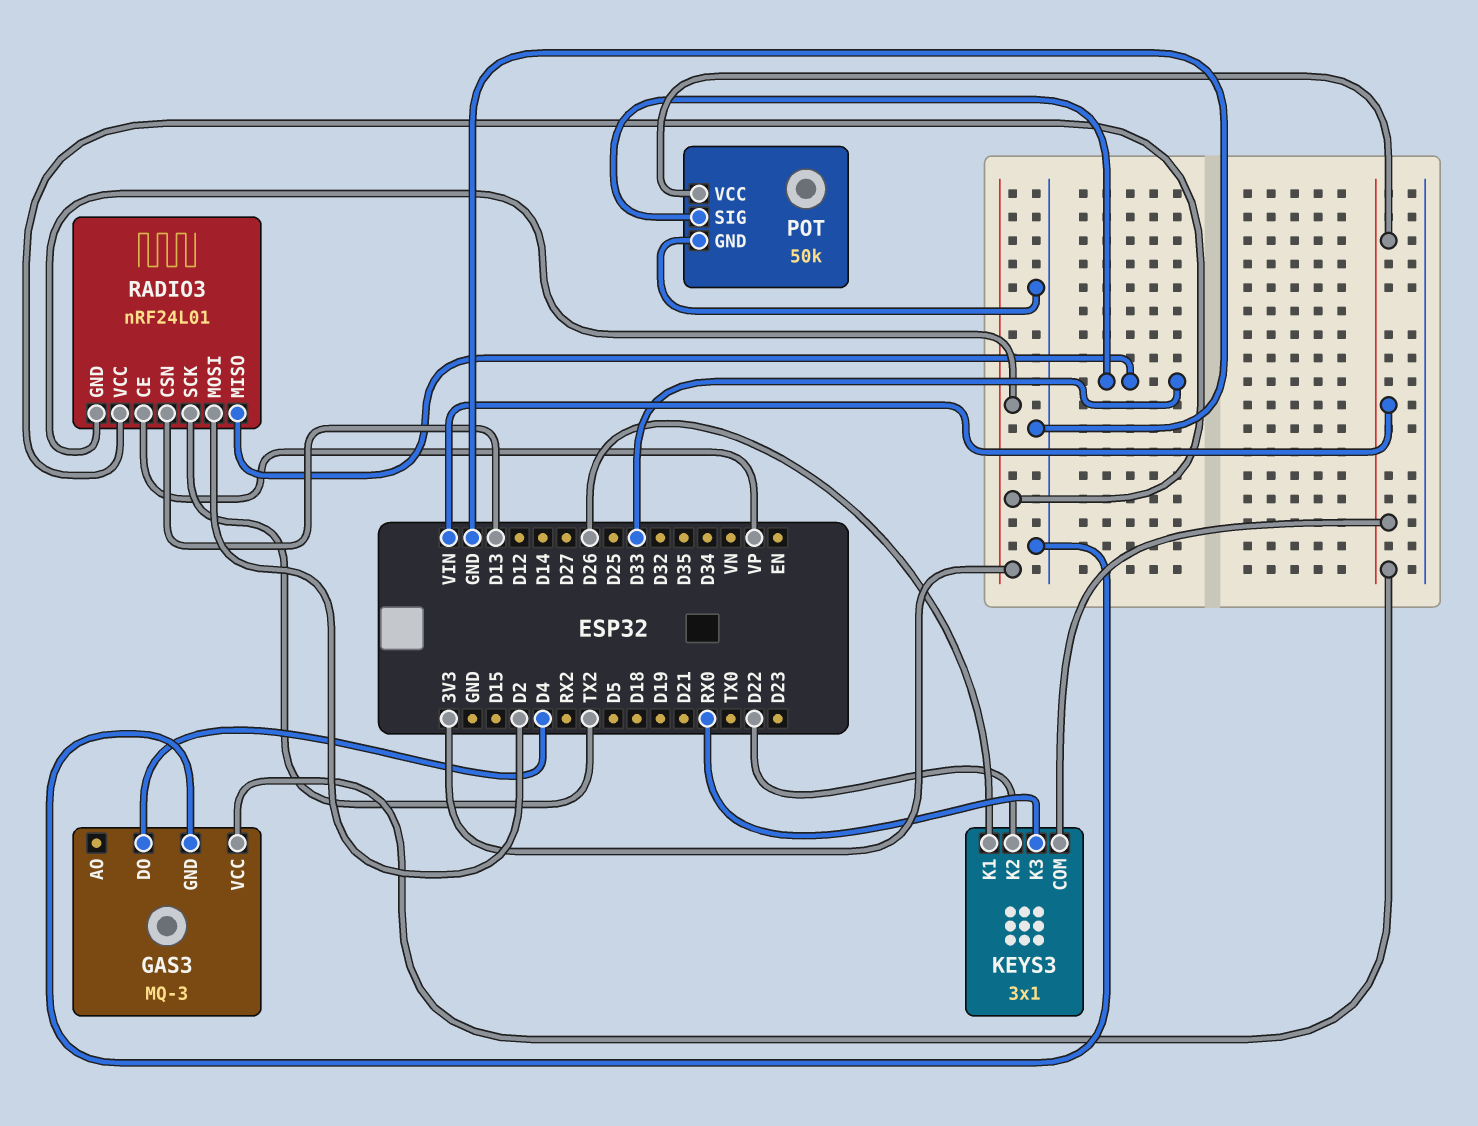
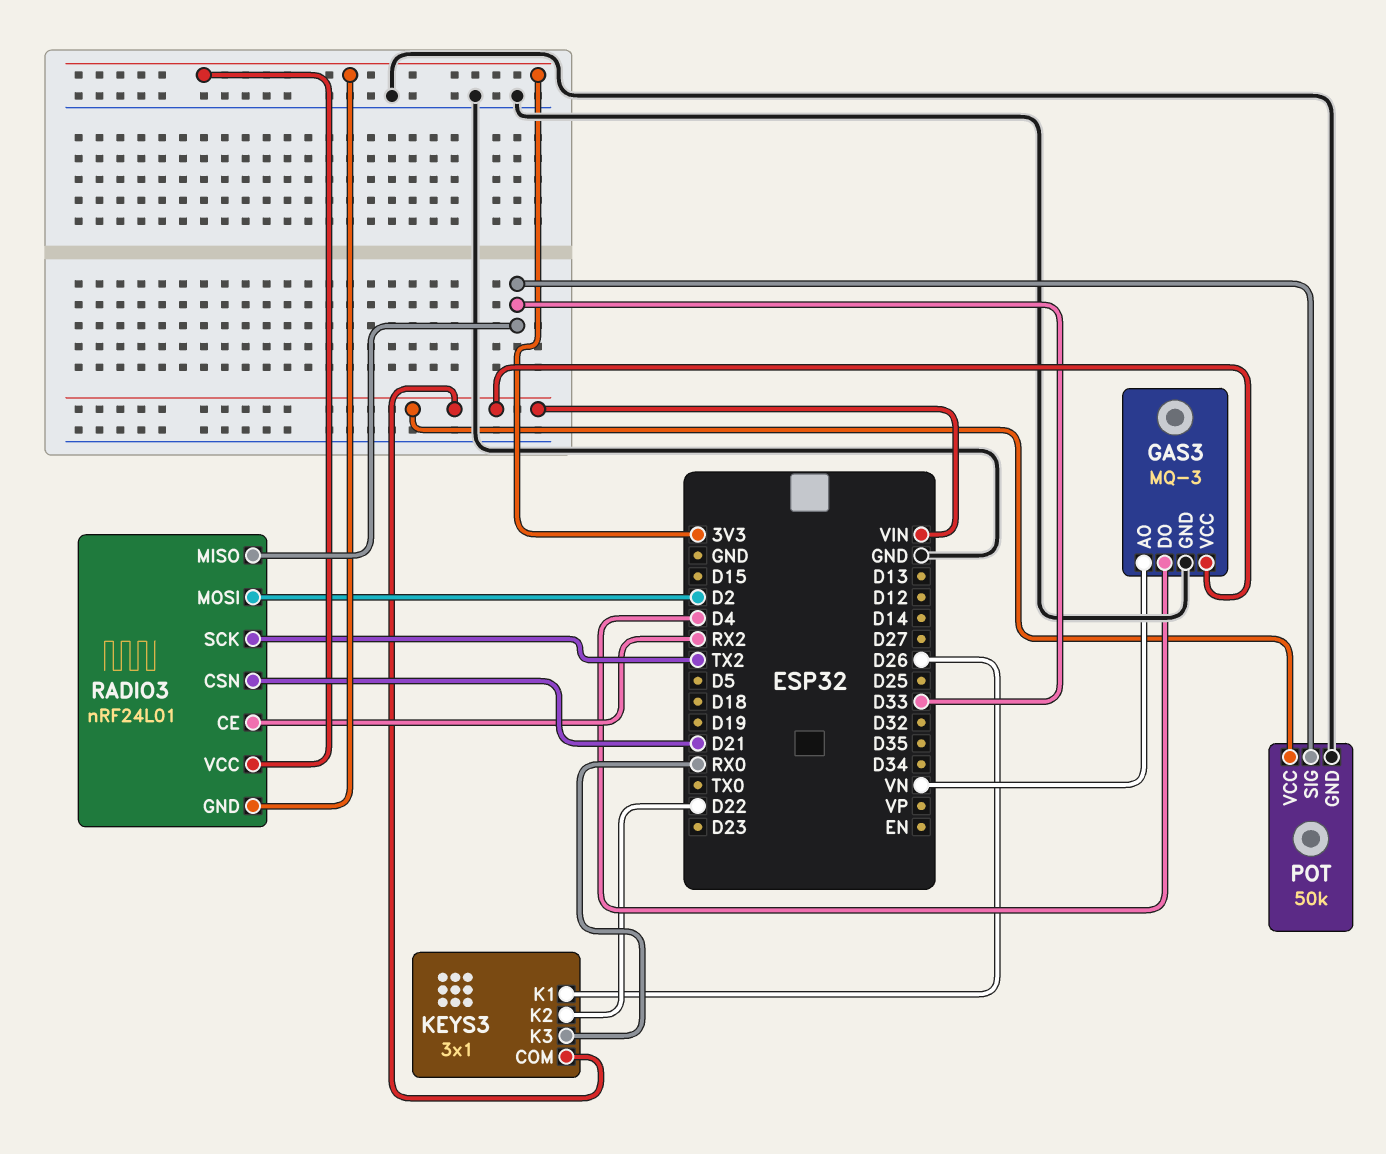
GAS3 pin AO: none -> VN
RADIO3 pin CE: VP -> RX2
RADIO3 pin CSN: D13 -> D21

